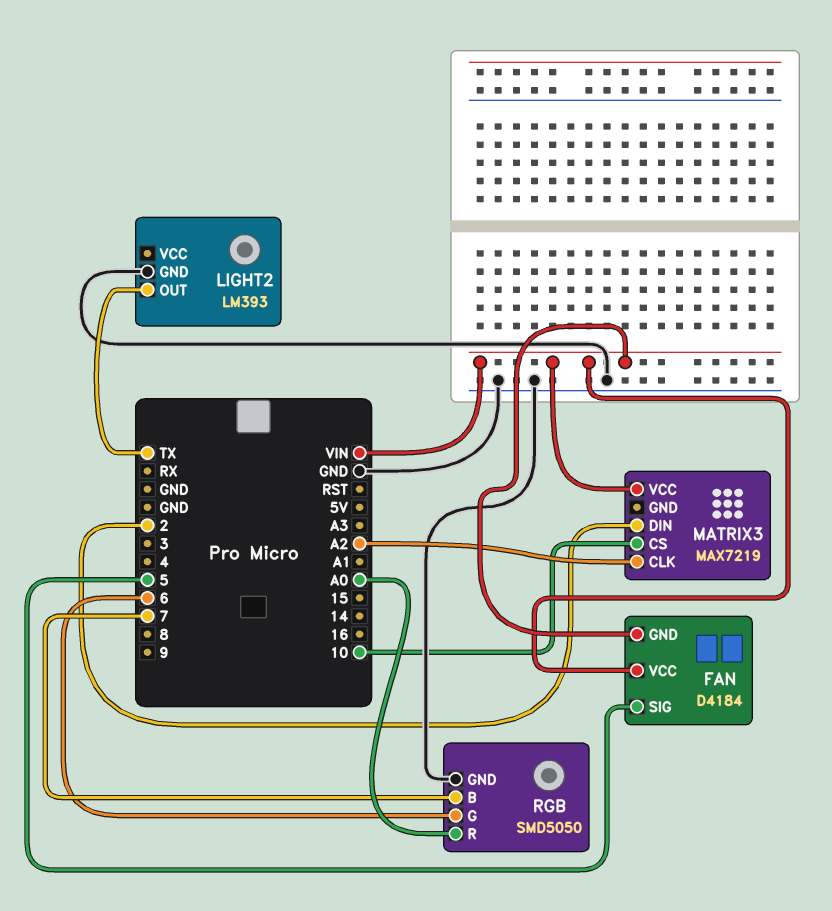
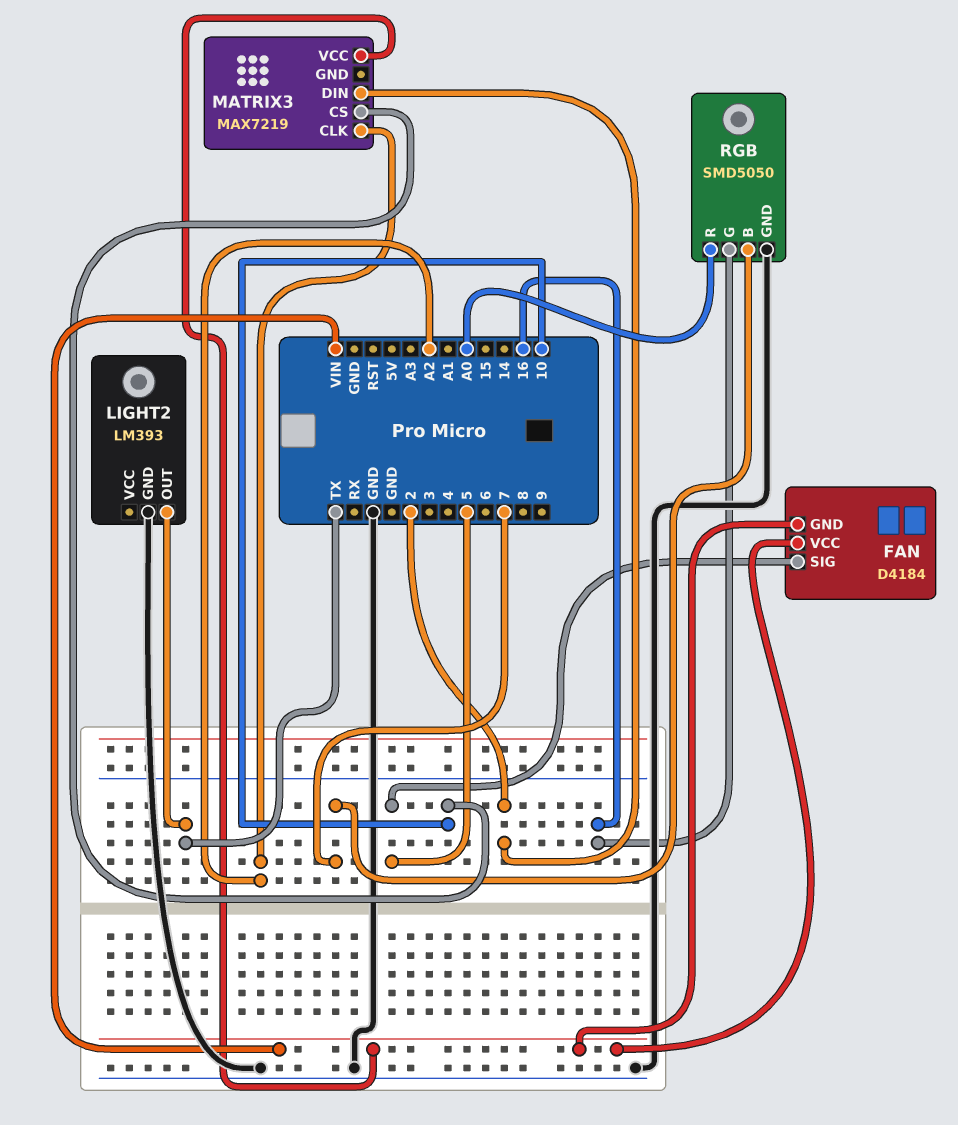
RGB pin G: 6 -> 16

